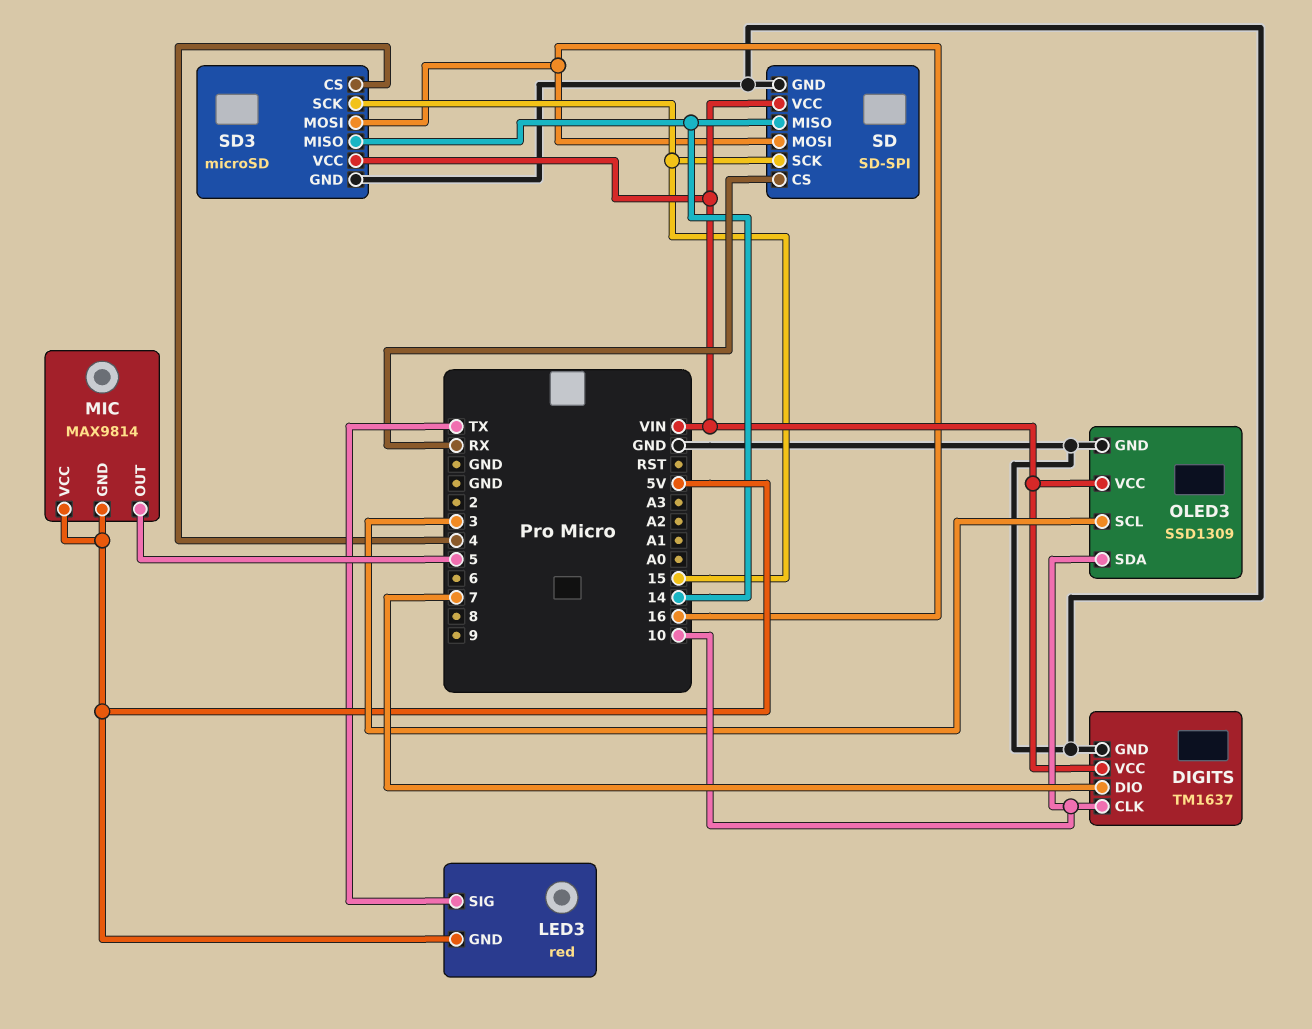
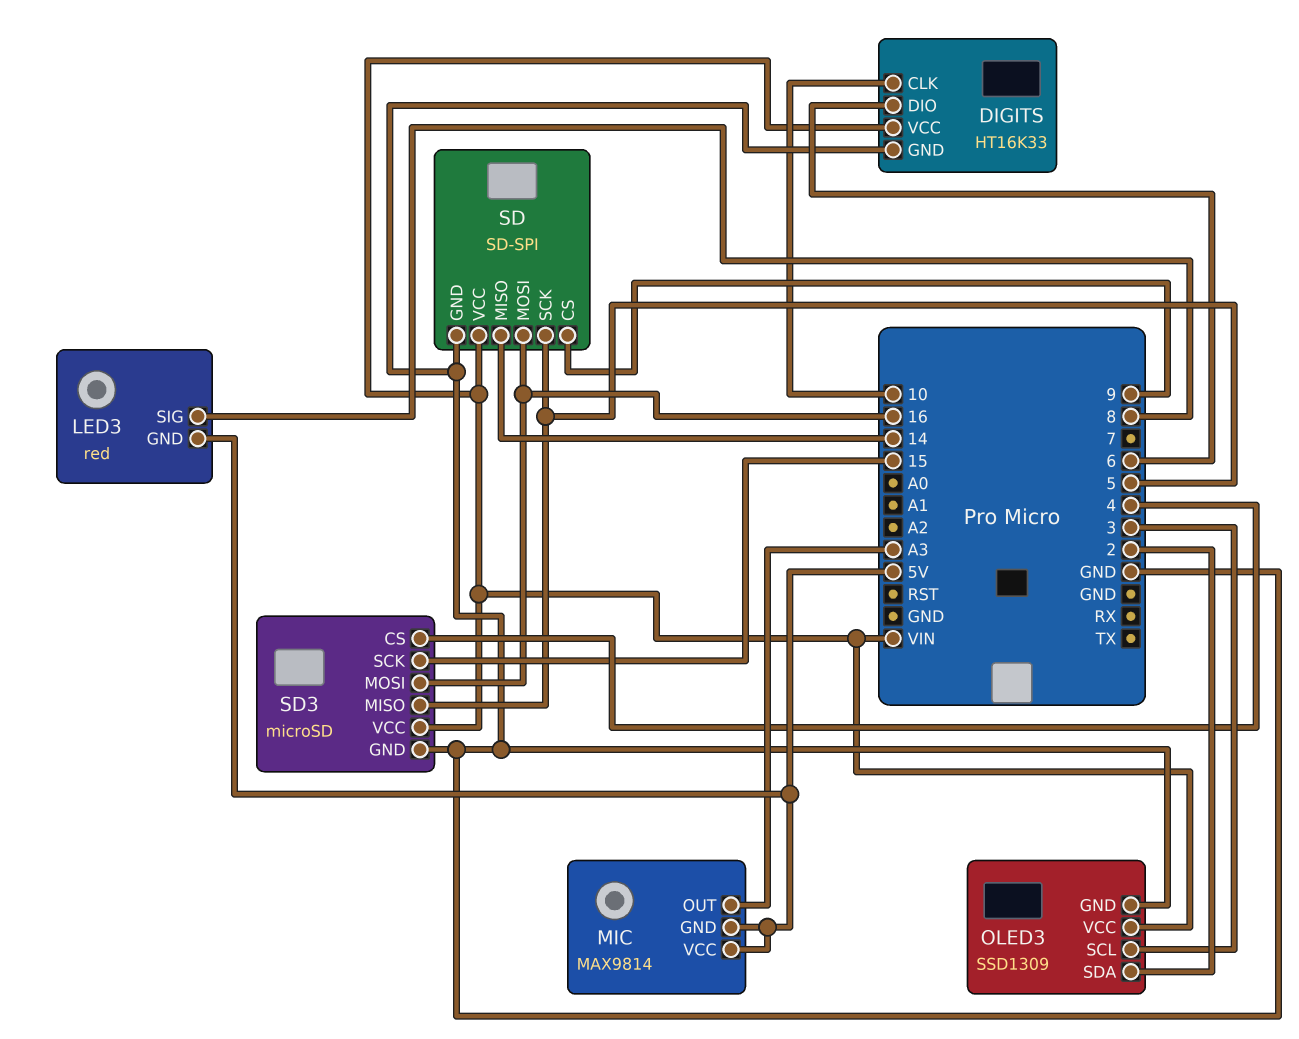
DIGITS: TM1637 -> HT16K33
DIGITS pin DIO: 7 -> 6
LED3 pin SIG: TX -> 8
MIC pin OUT: 5 -> A3
OLED3 pin SDA: 10 -> 2
SD pin CS: RX -> 9
SD pin SCK: 15 -> 5
SD3 pin MISO: 14 -> 5

